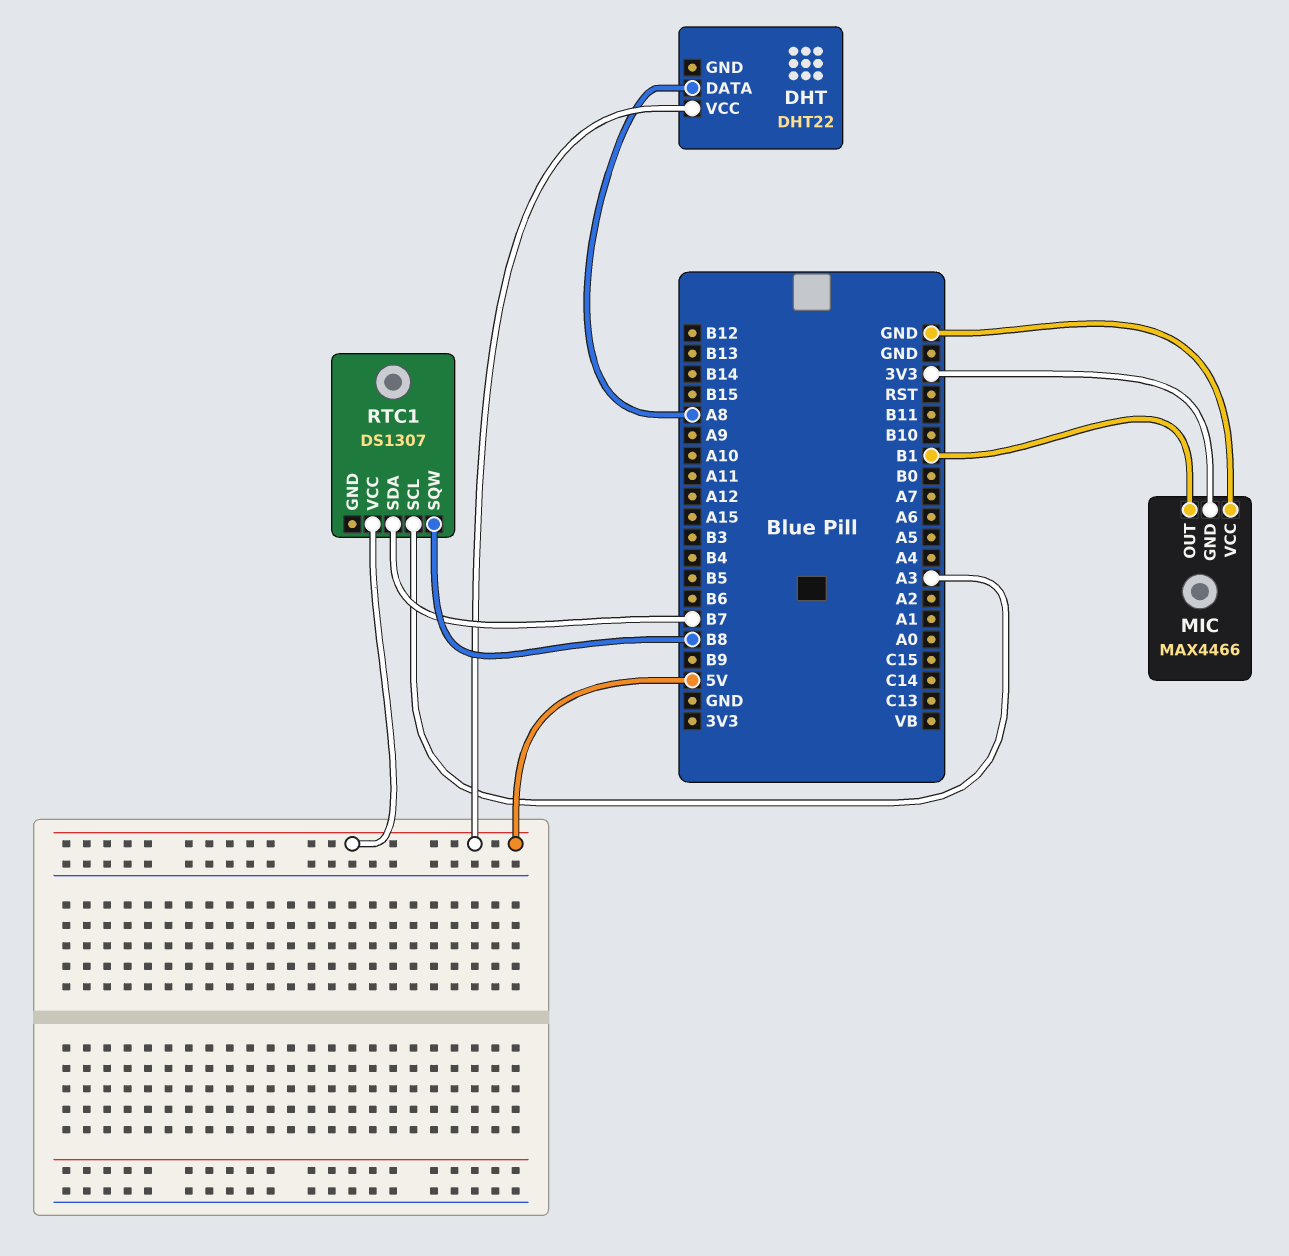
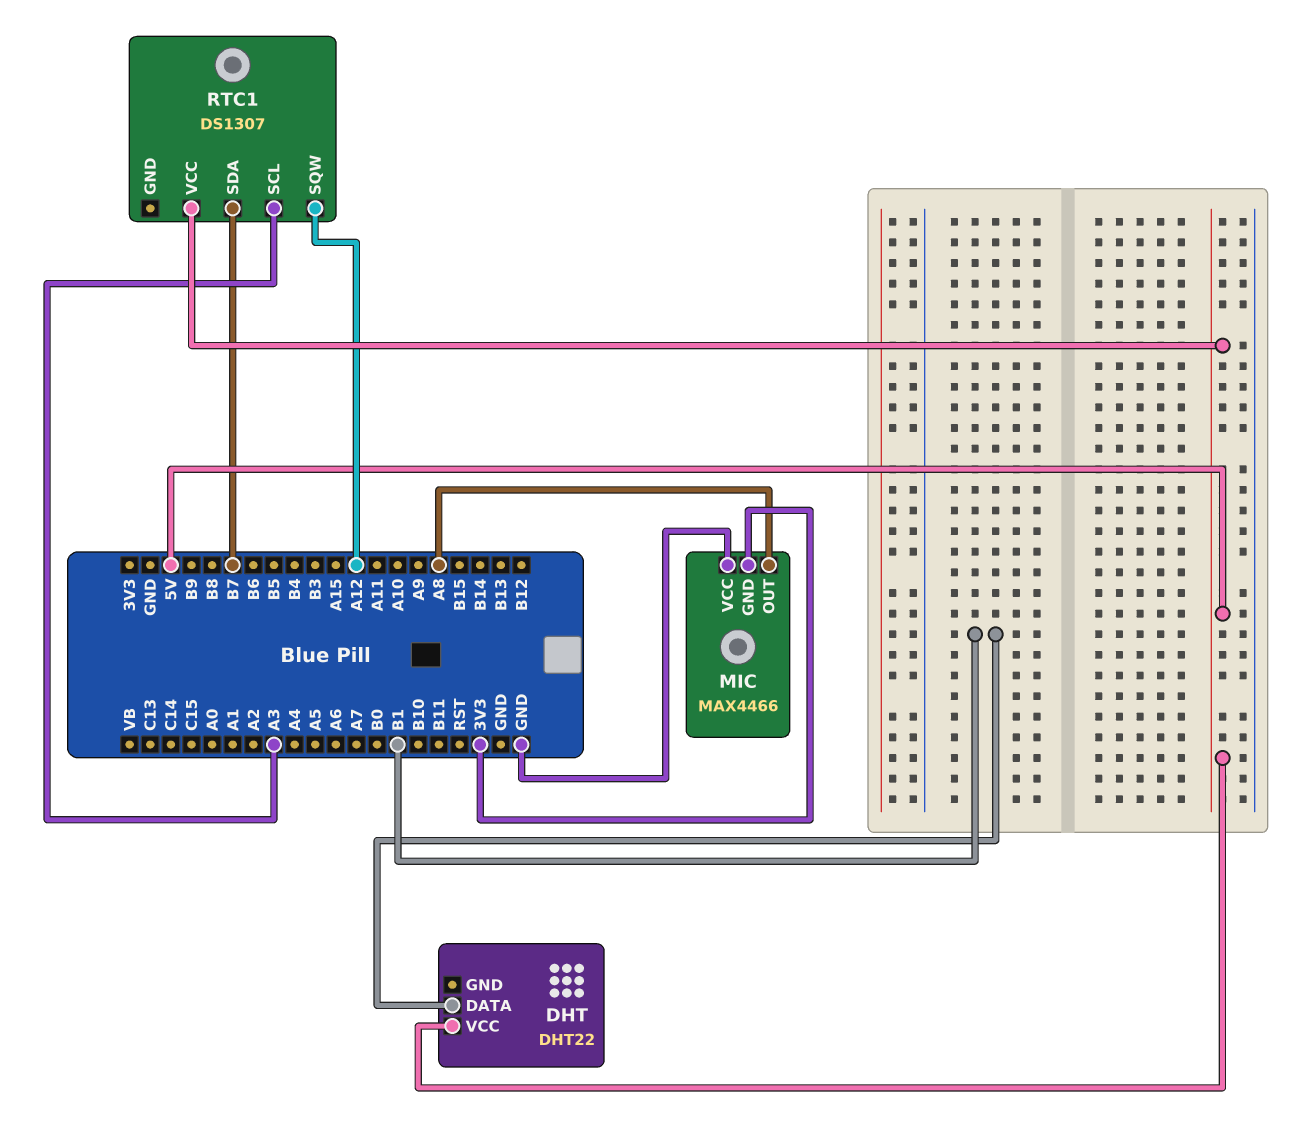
DHT pin DATA: A8 -> B1
MIC pin OUT: B1 -> A8
RTC1 pin SQW: B8 -> A12

